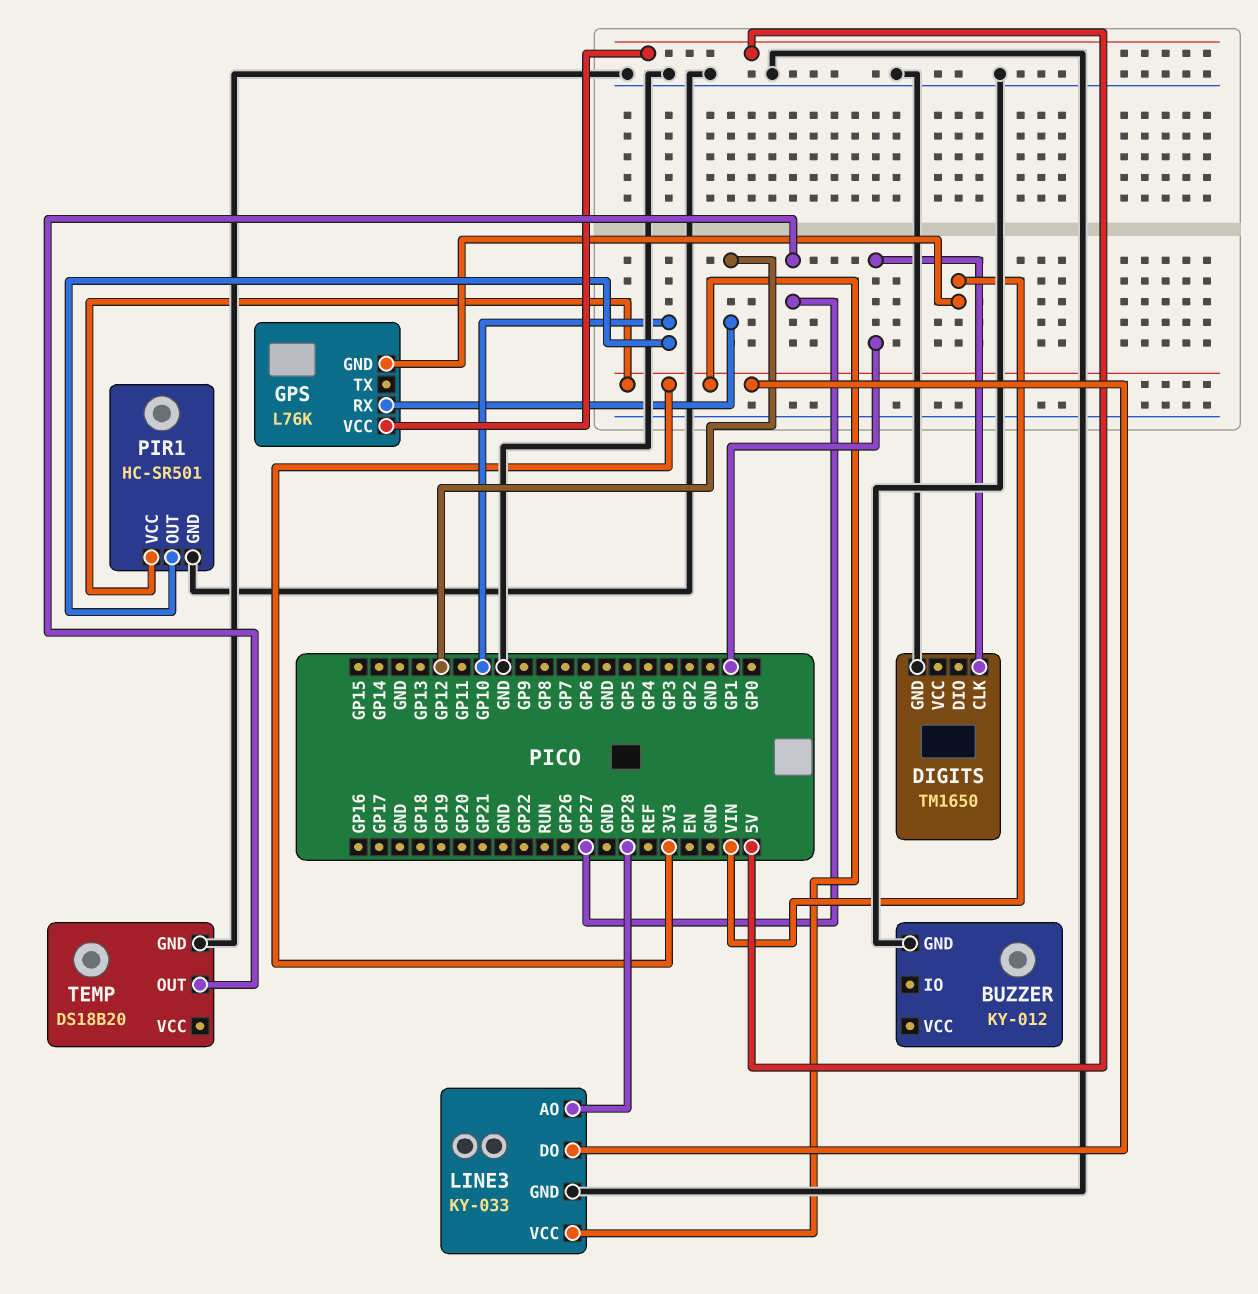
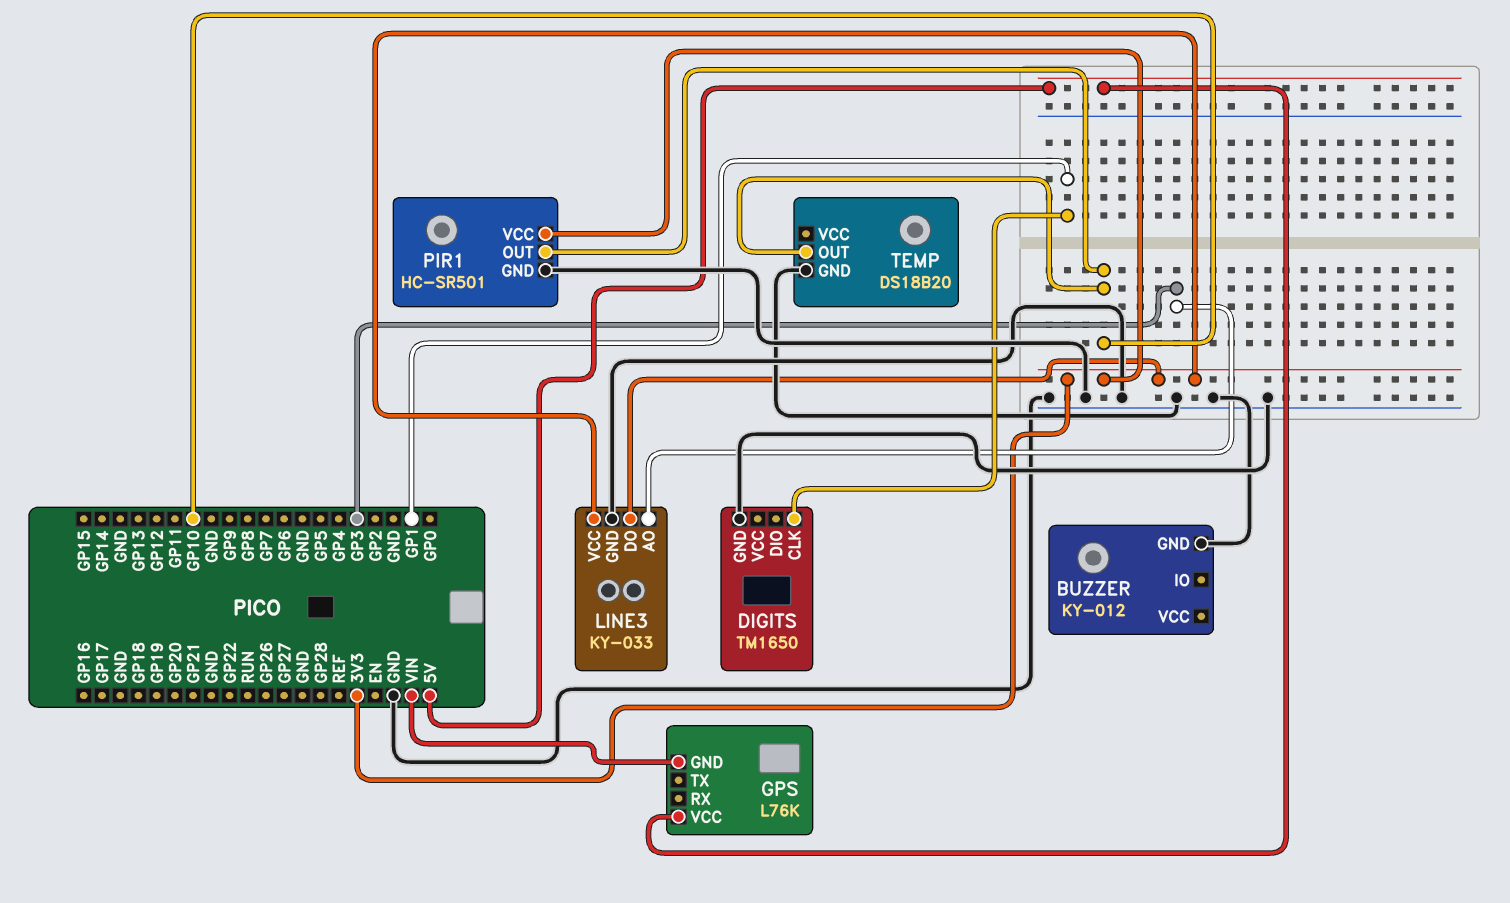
GPS pin RX: GP12 -> none
LINE3 pin AO: GP28 -> GP3
TEMP pin OUT: GP27 -> GP10

